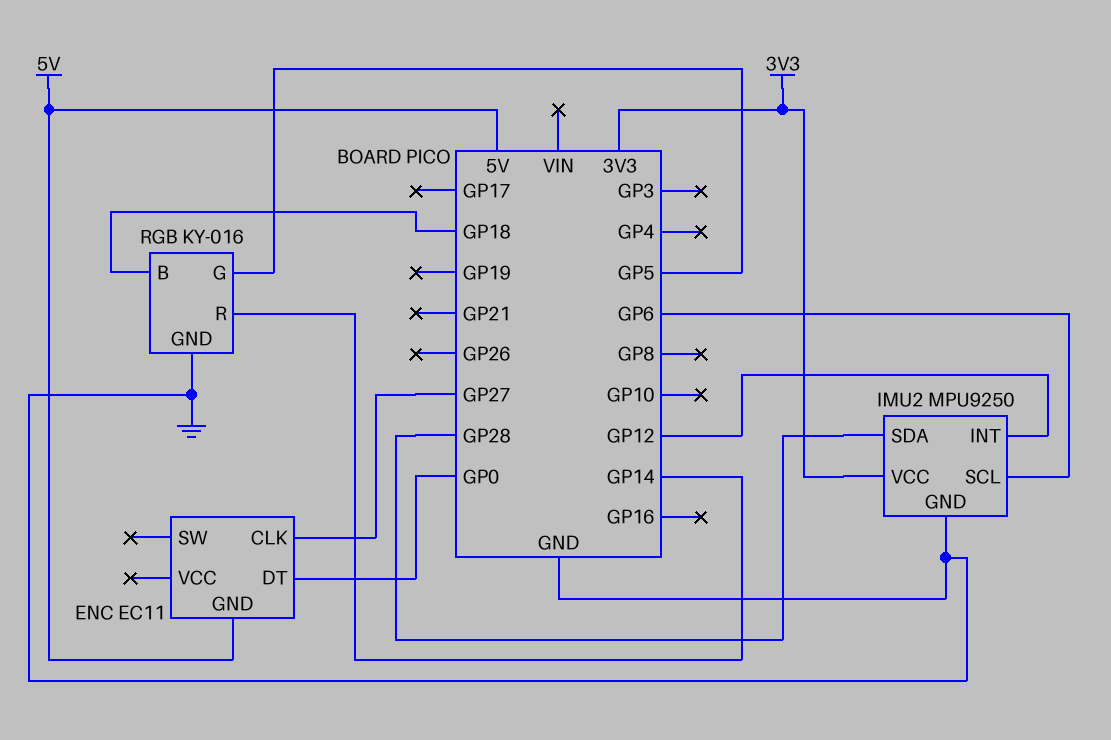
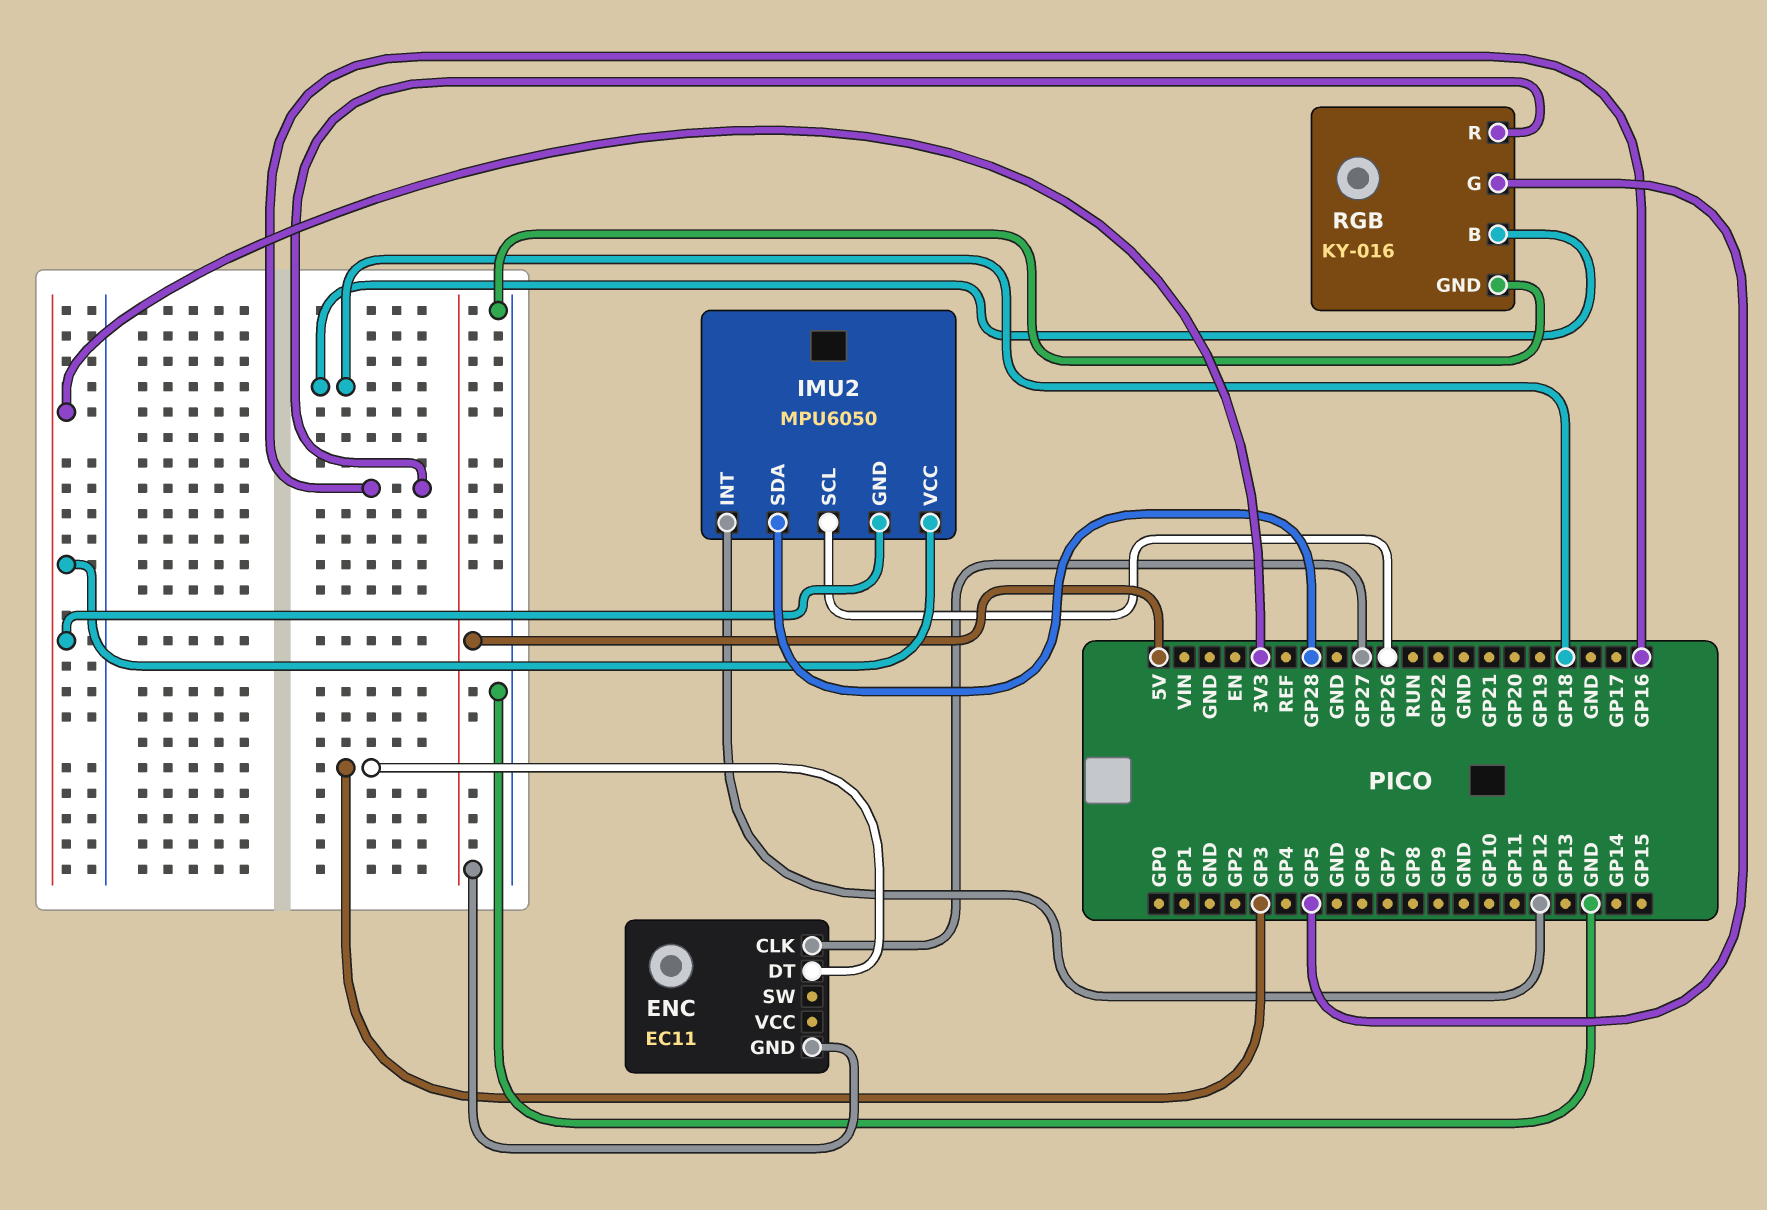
ENC pin DT: GP0 -> GP3
IMU2: MPU9250 -> MPU6050
IMU2 pin GND: GND -> 3V3
IMU2 pin SCL: GP6 -> GP26
RGB pin R: GP14 -> GP16

